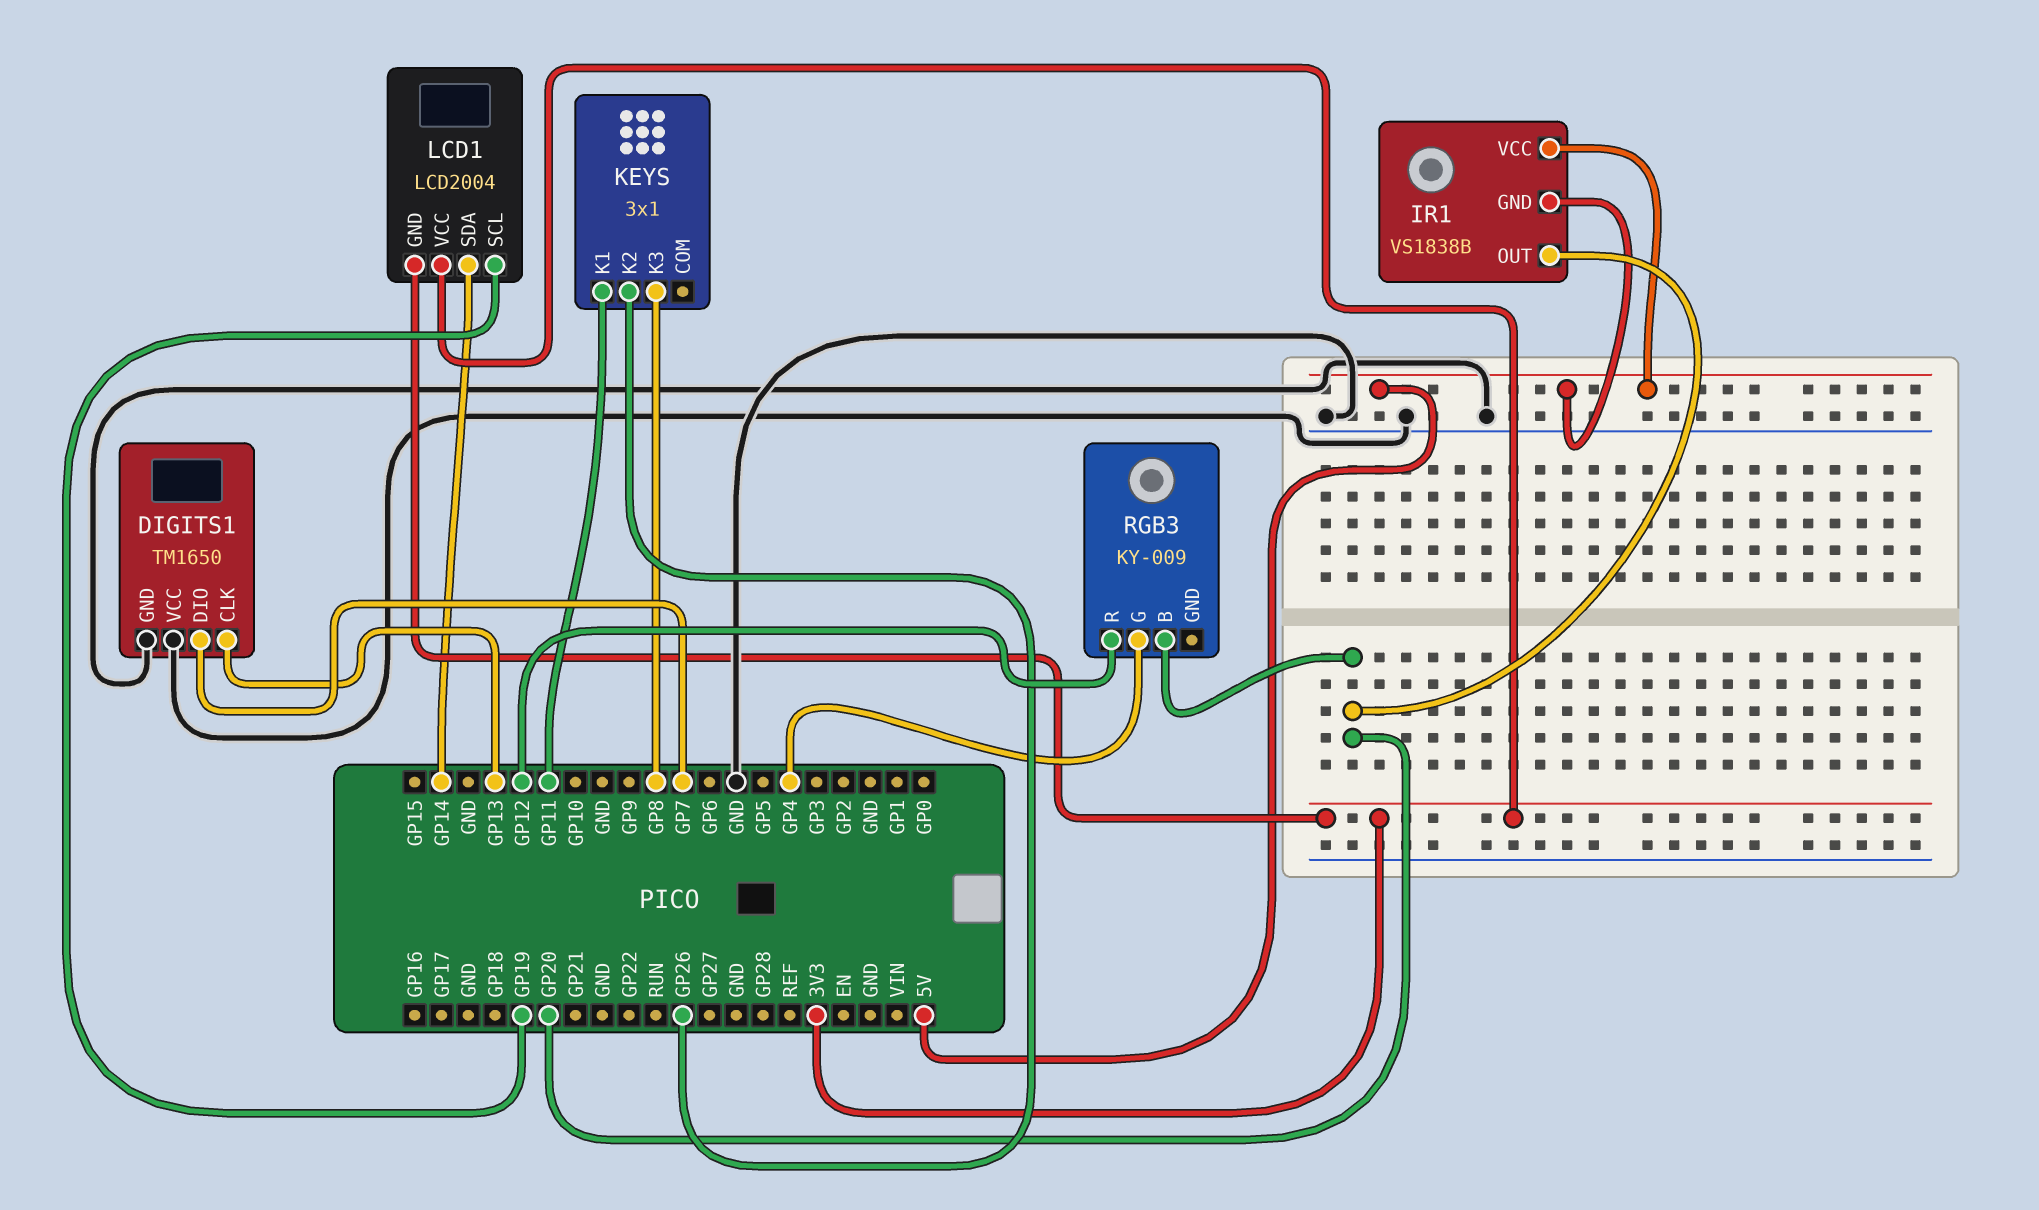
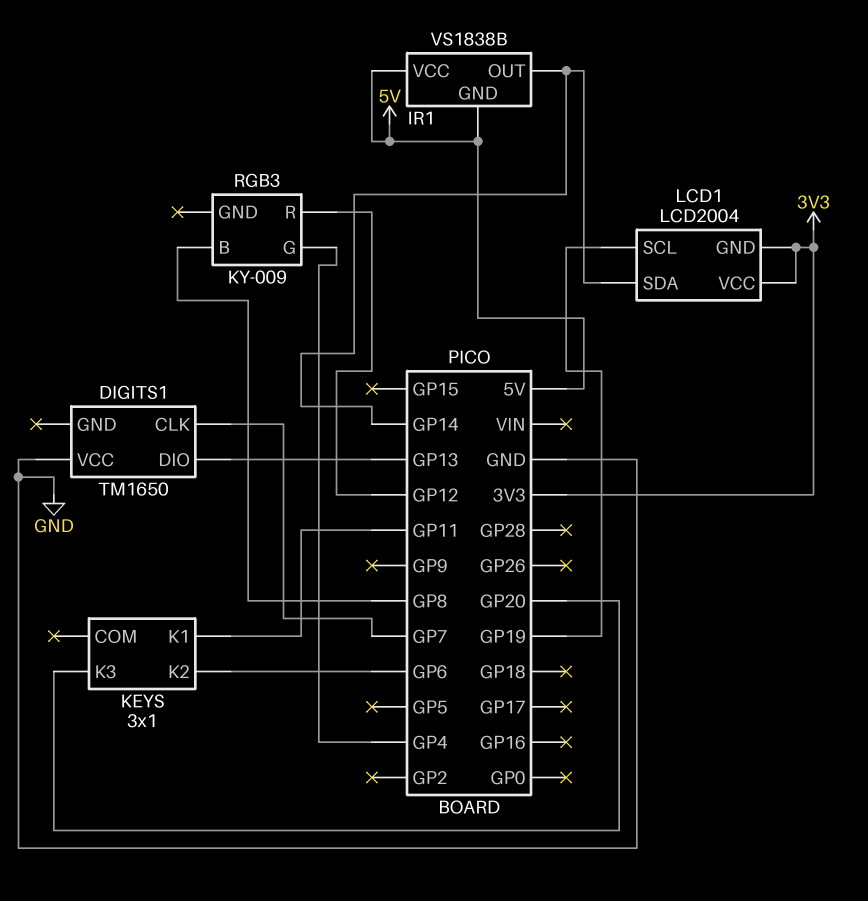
DIGITS1 pin CLK: GP13 -> GP7
DIGITS1 pin DIO: GP7 -> GP13
DIGITS1 pin GND: GND -> none
IR1 pin OUT: GP20 -> GP14
KEYS pin K2: GP26 -> GP6
KEYS pin K3: GP8 -> GP20
RGB3 pin B: GP20 -> GP8

